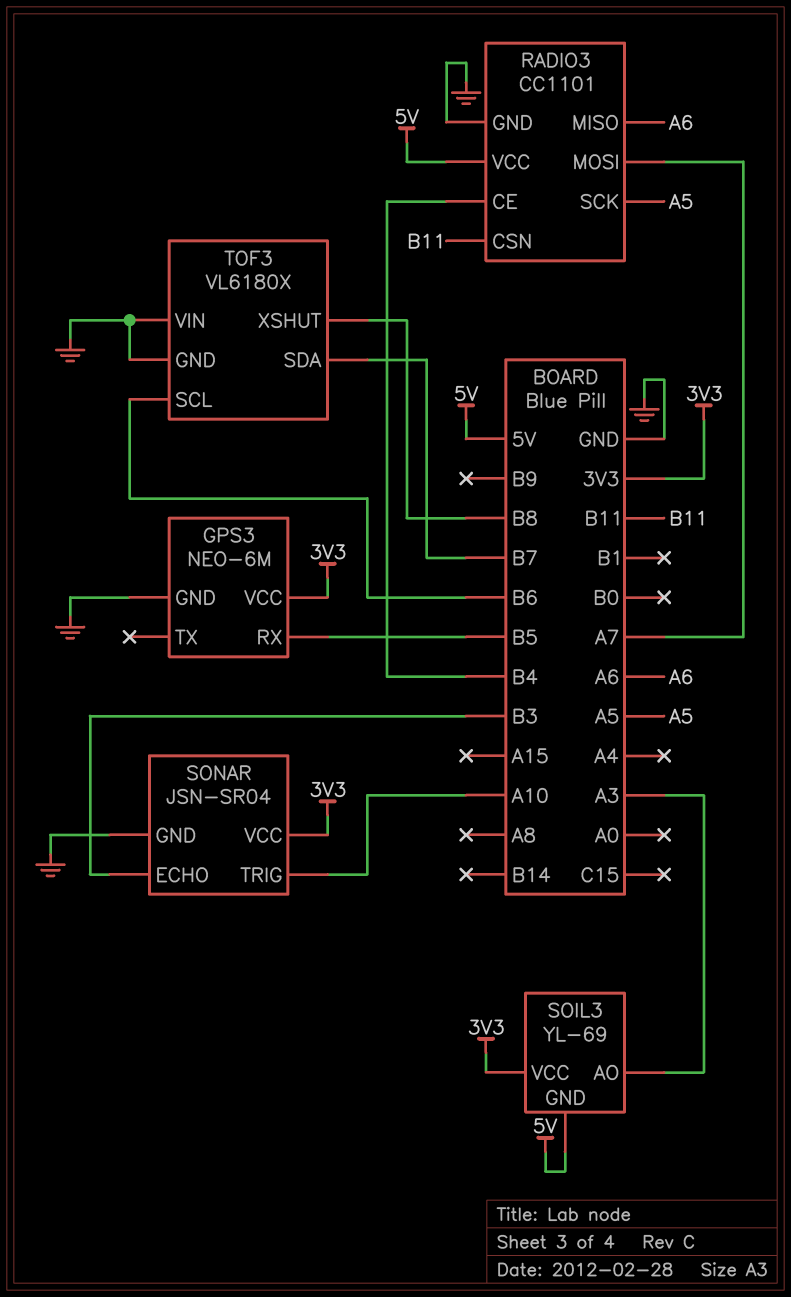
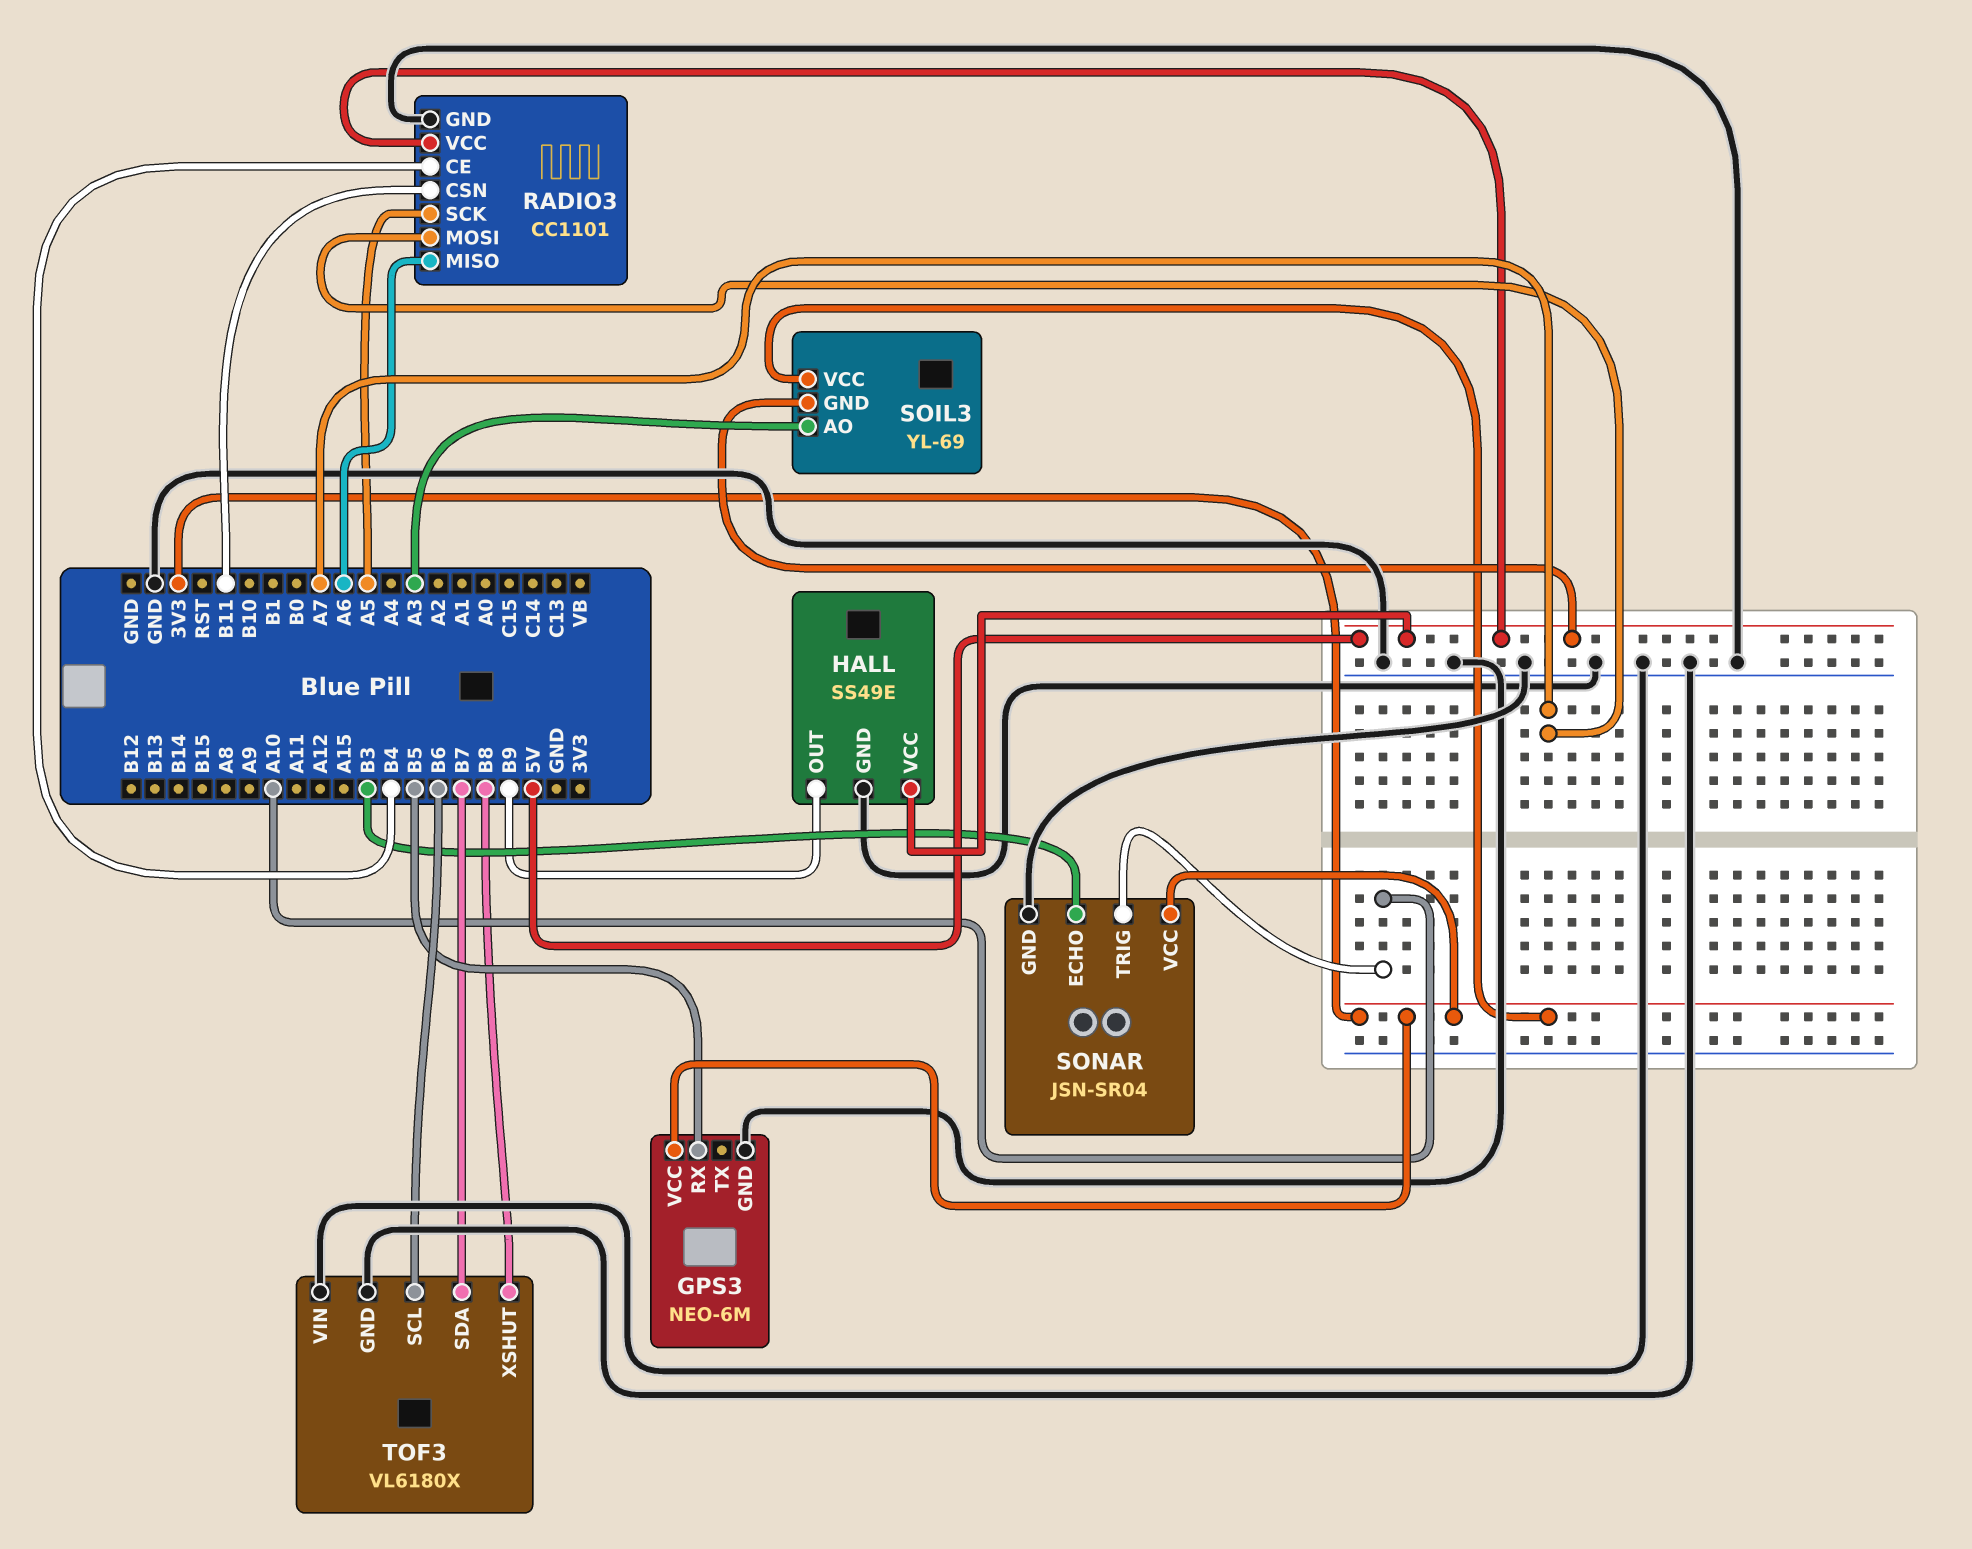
HALL: none -> SS49E
HALL pin GND: none -> GND
HALL pin OUT: none -> B9
HALL pin VCC: none -> 5V

